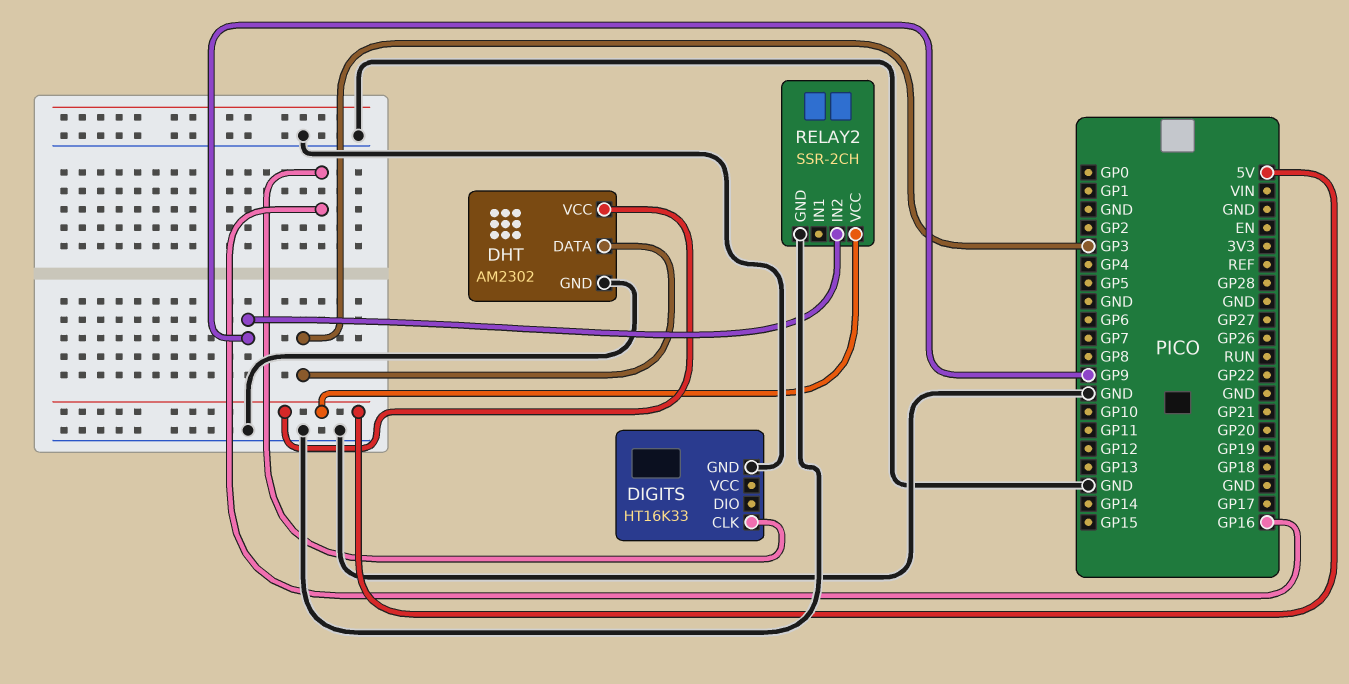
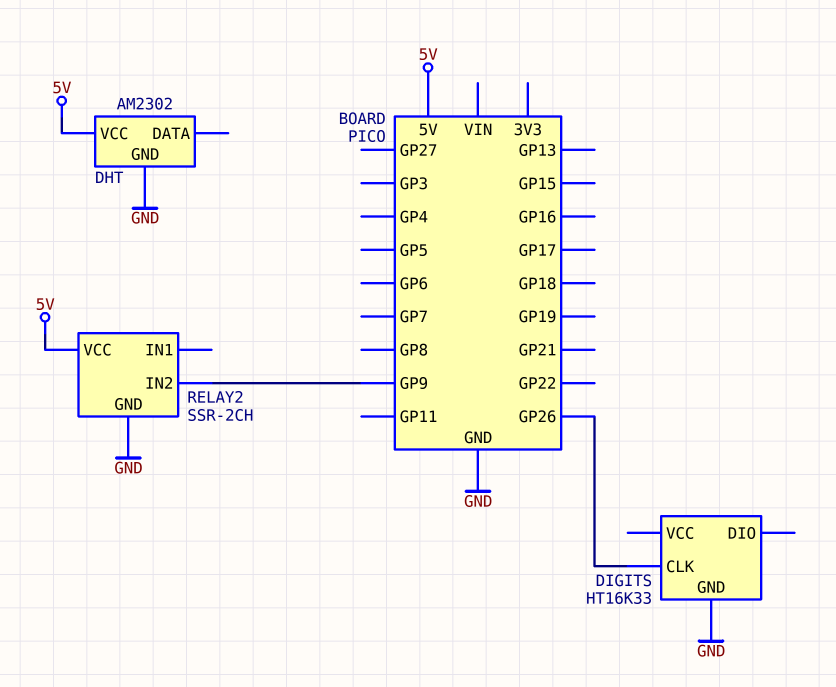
DHT pin DATA: GP3 -> none
DIGITS pin CLK: GP16 -> GP26

